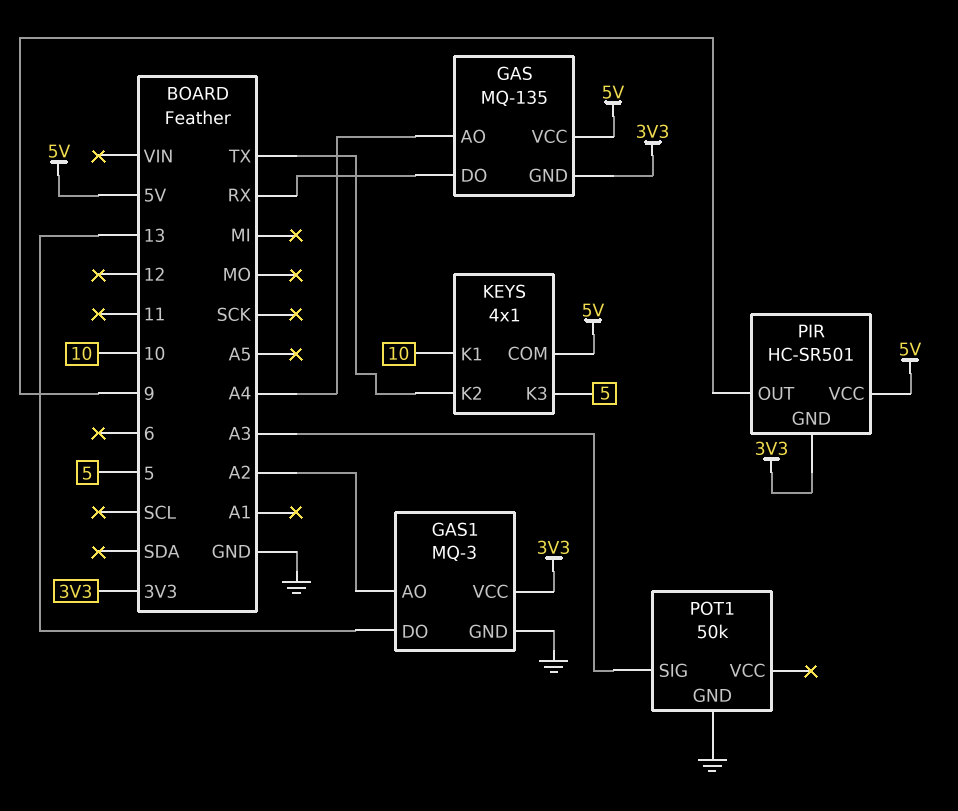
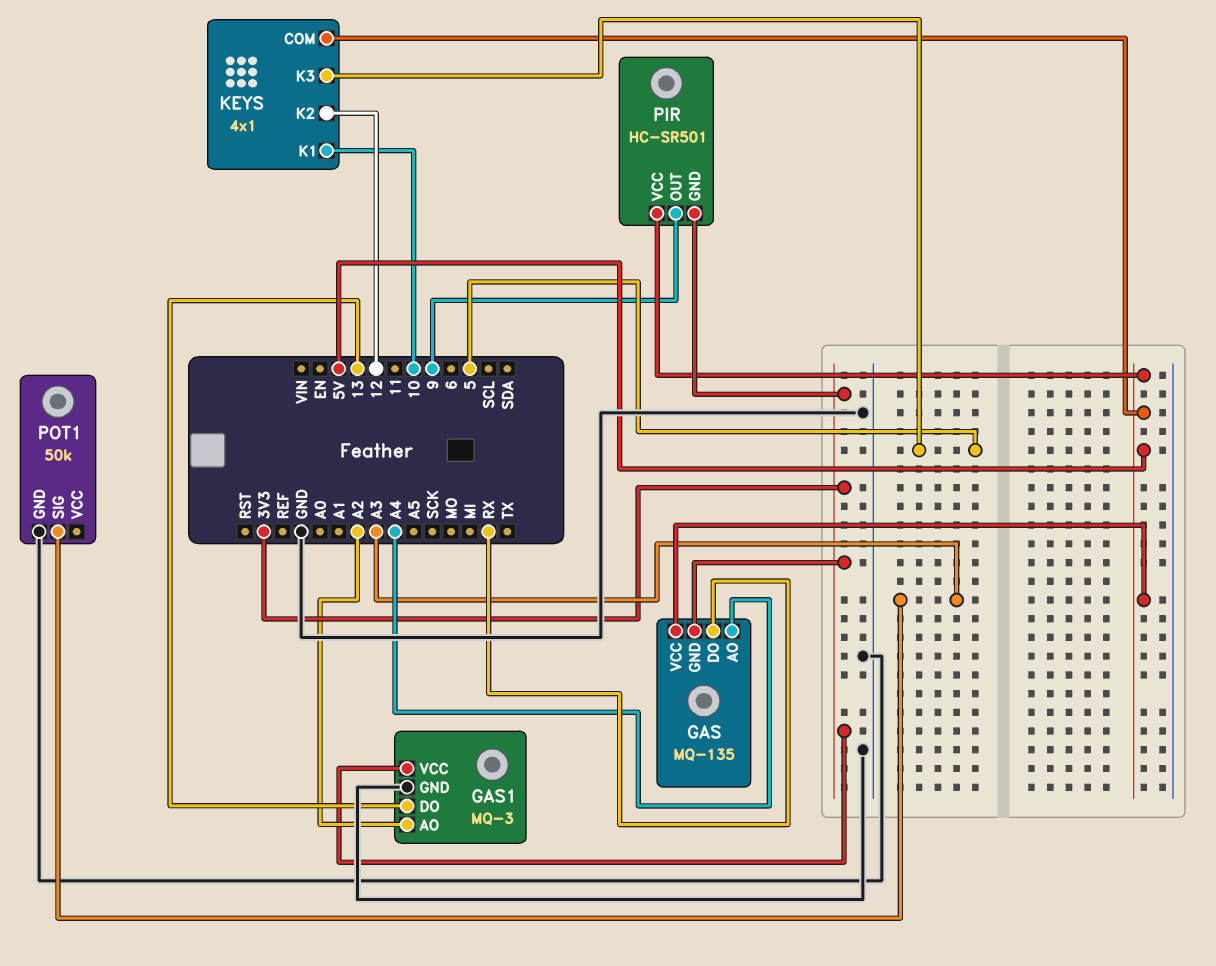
KEYS pin K2: TX -> 12

